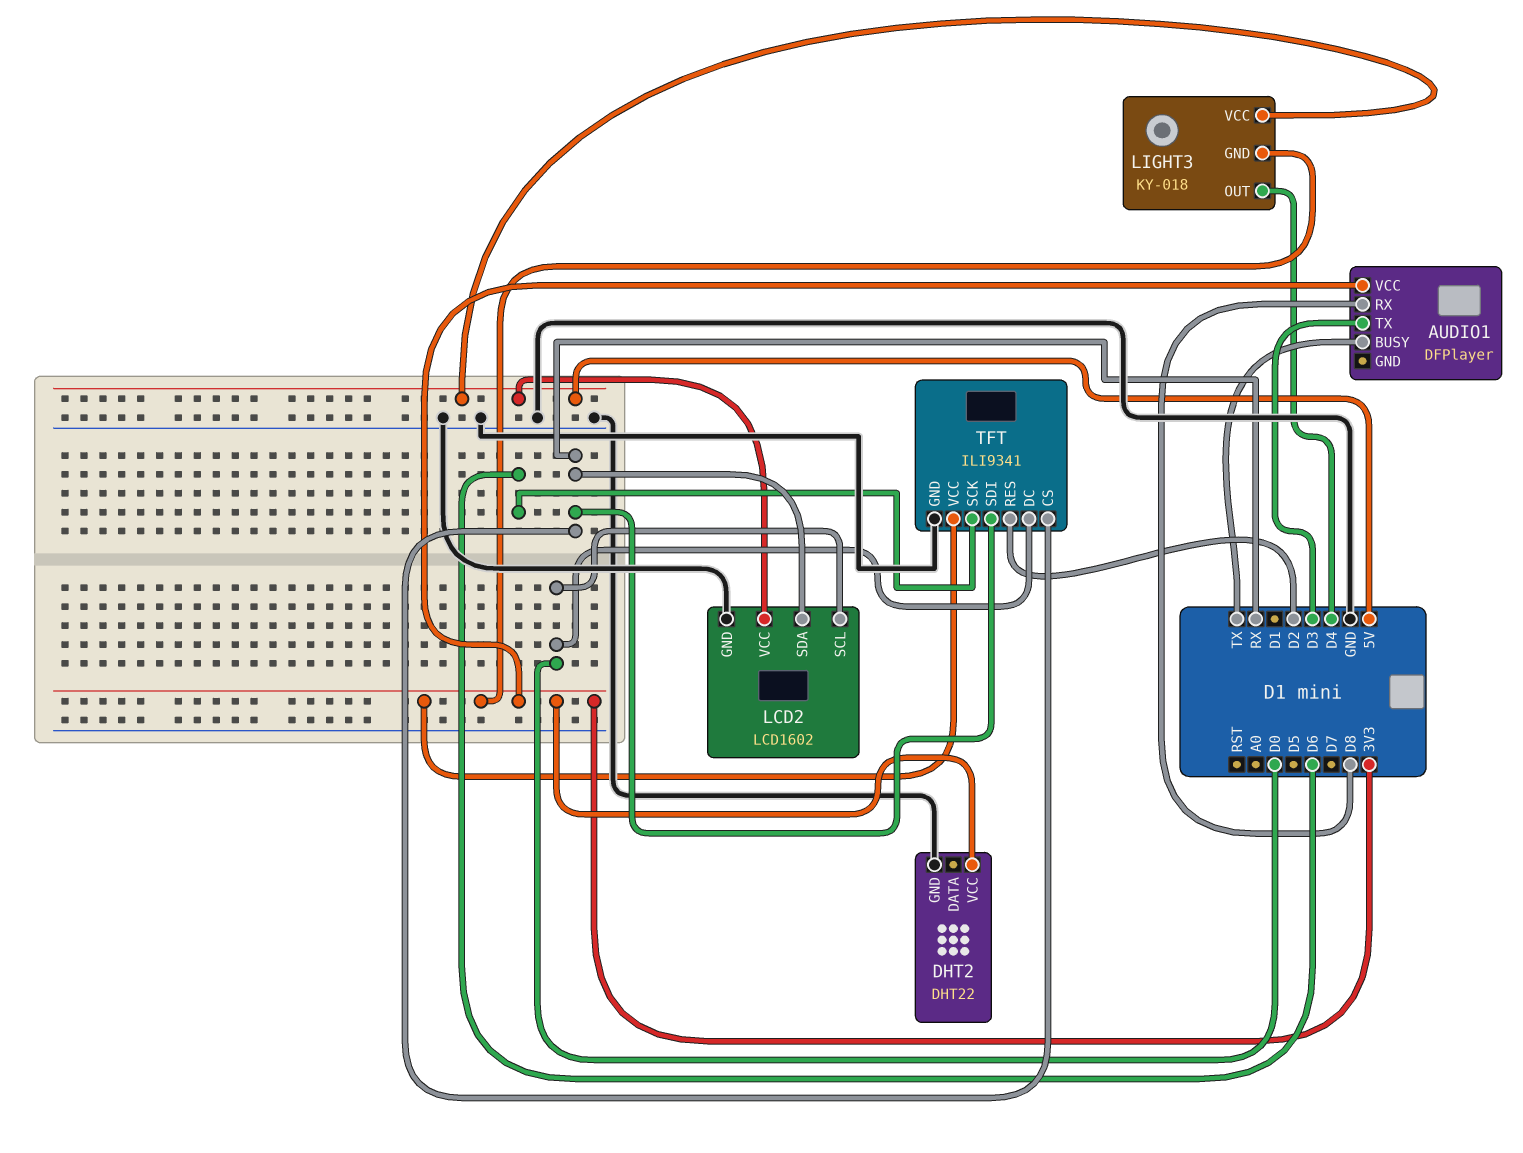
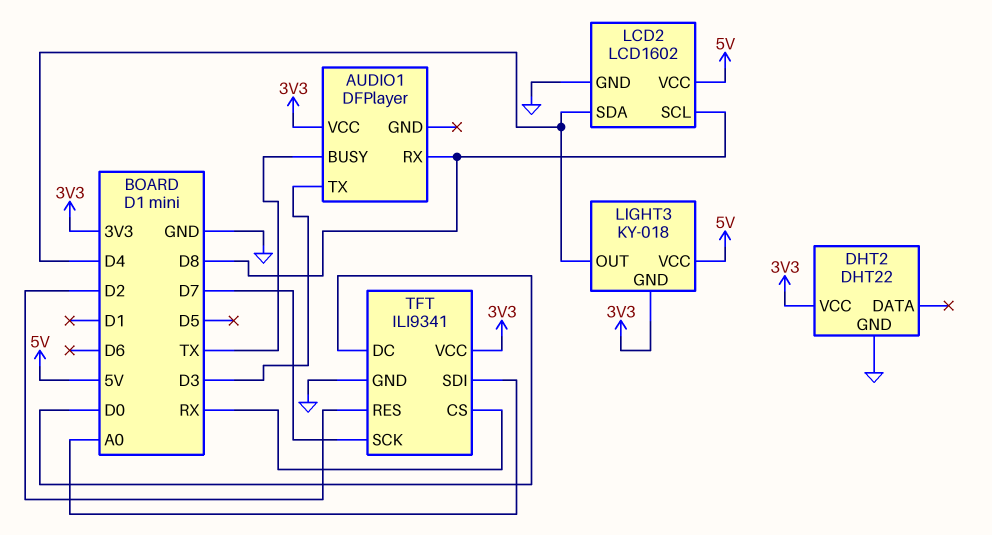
LCD2 pin SCL: D0 -> D8
LCD2 pin SDA: RX -> D4
TFT pin SCK: D6 -> D7
TFT pin SDI: RX -> A0

